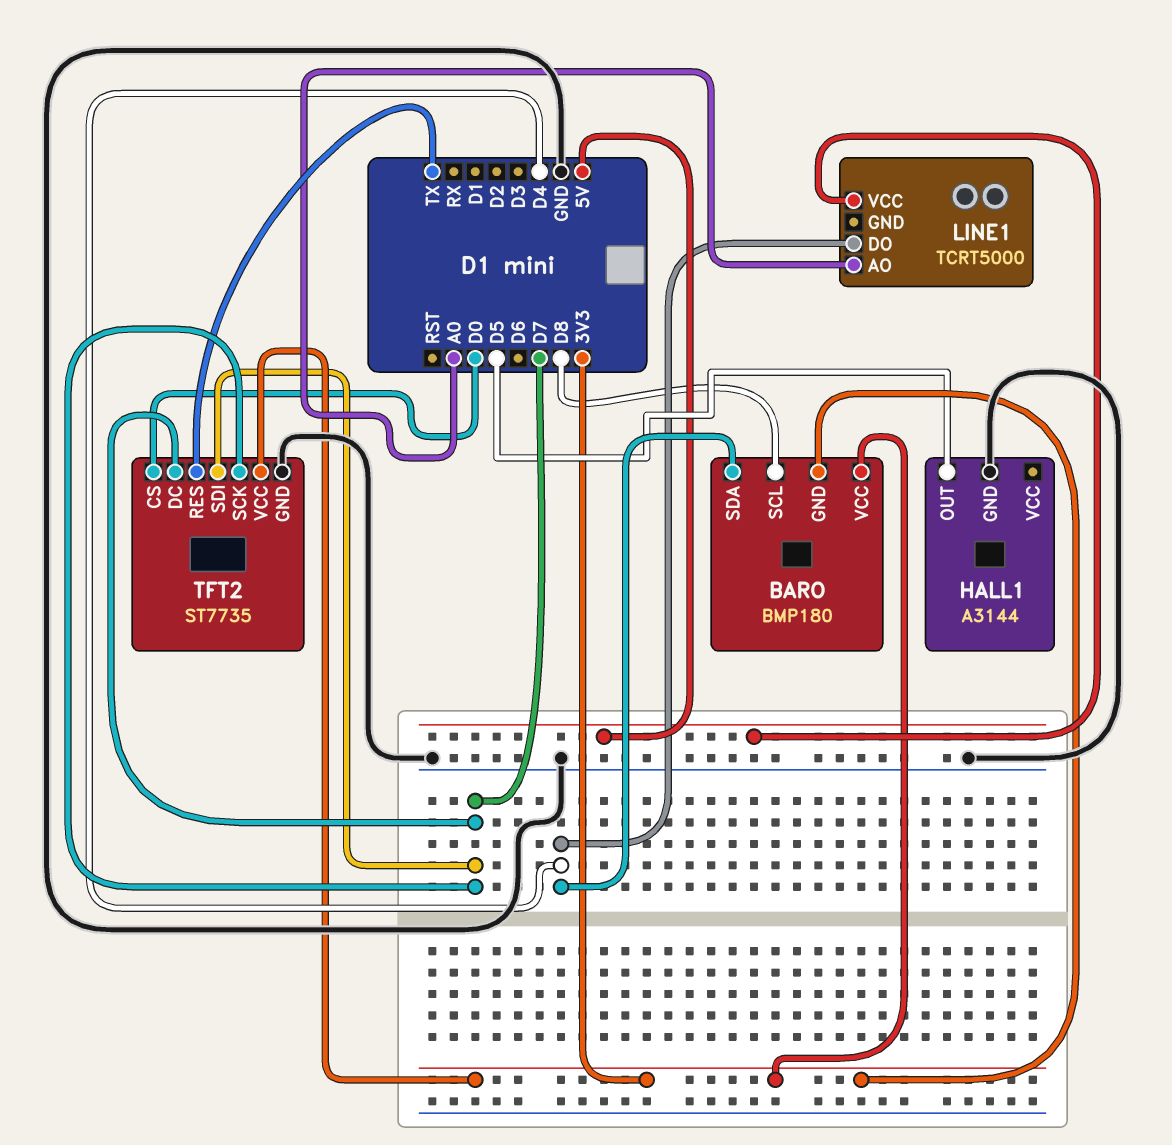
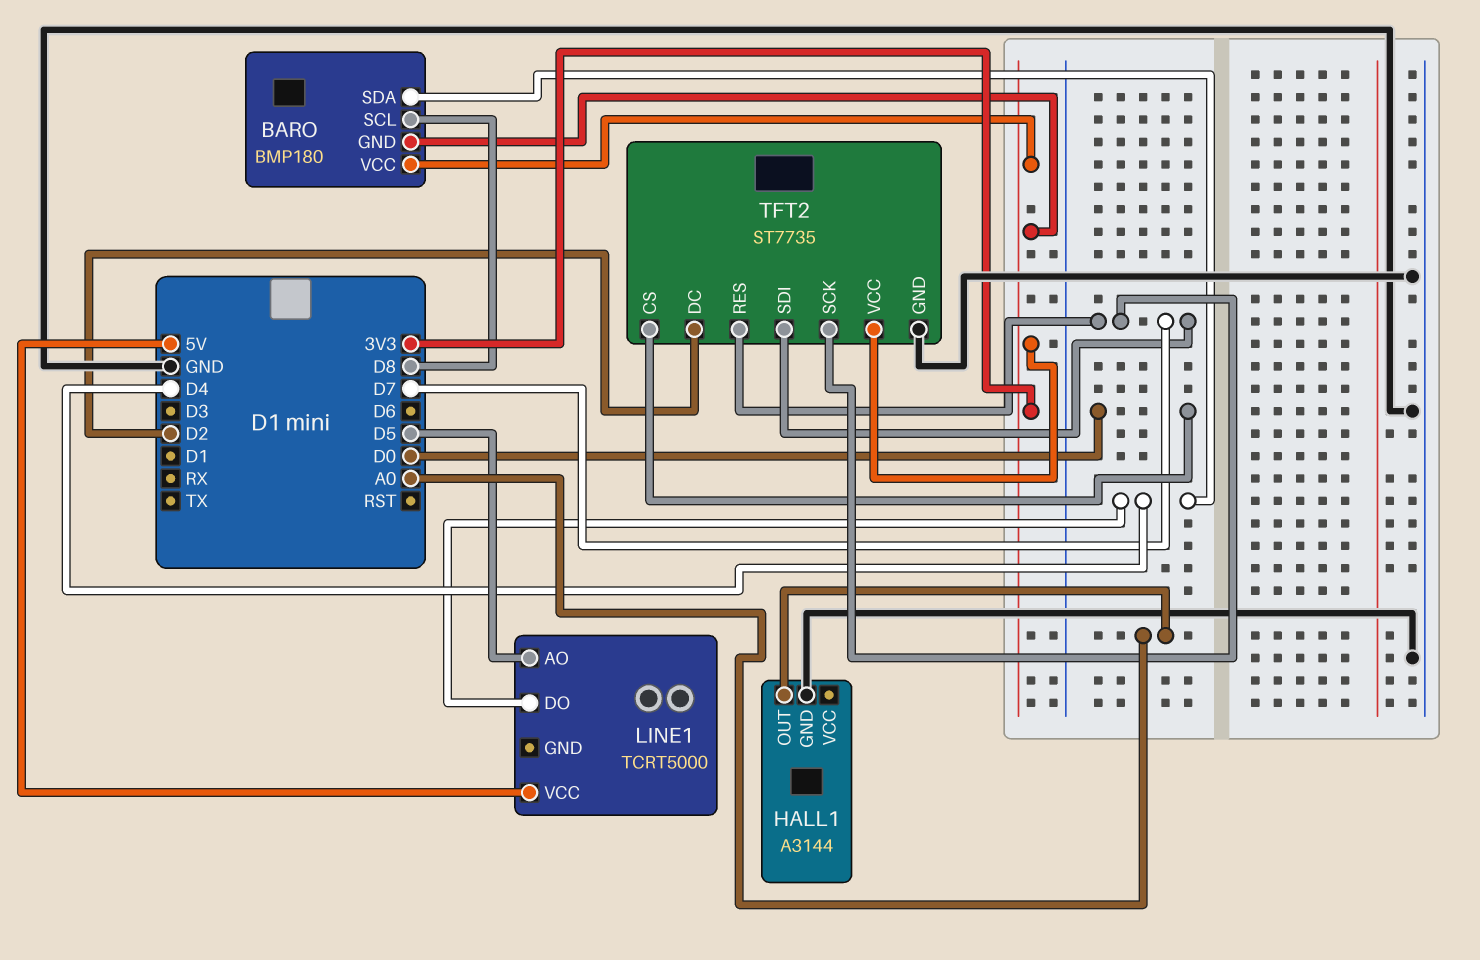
HALL1 pin OUT: D5 -> A0
LINE1 pin AO: A0 -> D5
TFT2 pin DC: D7 -> D2
TFT2 pin RES: TX -> D7

